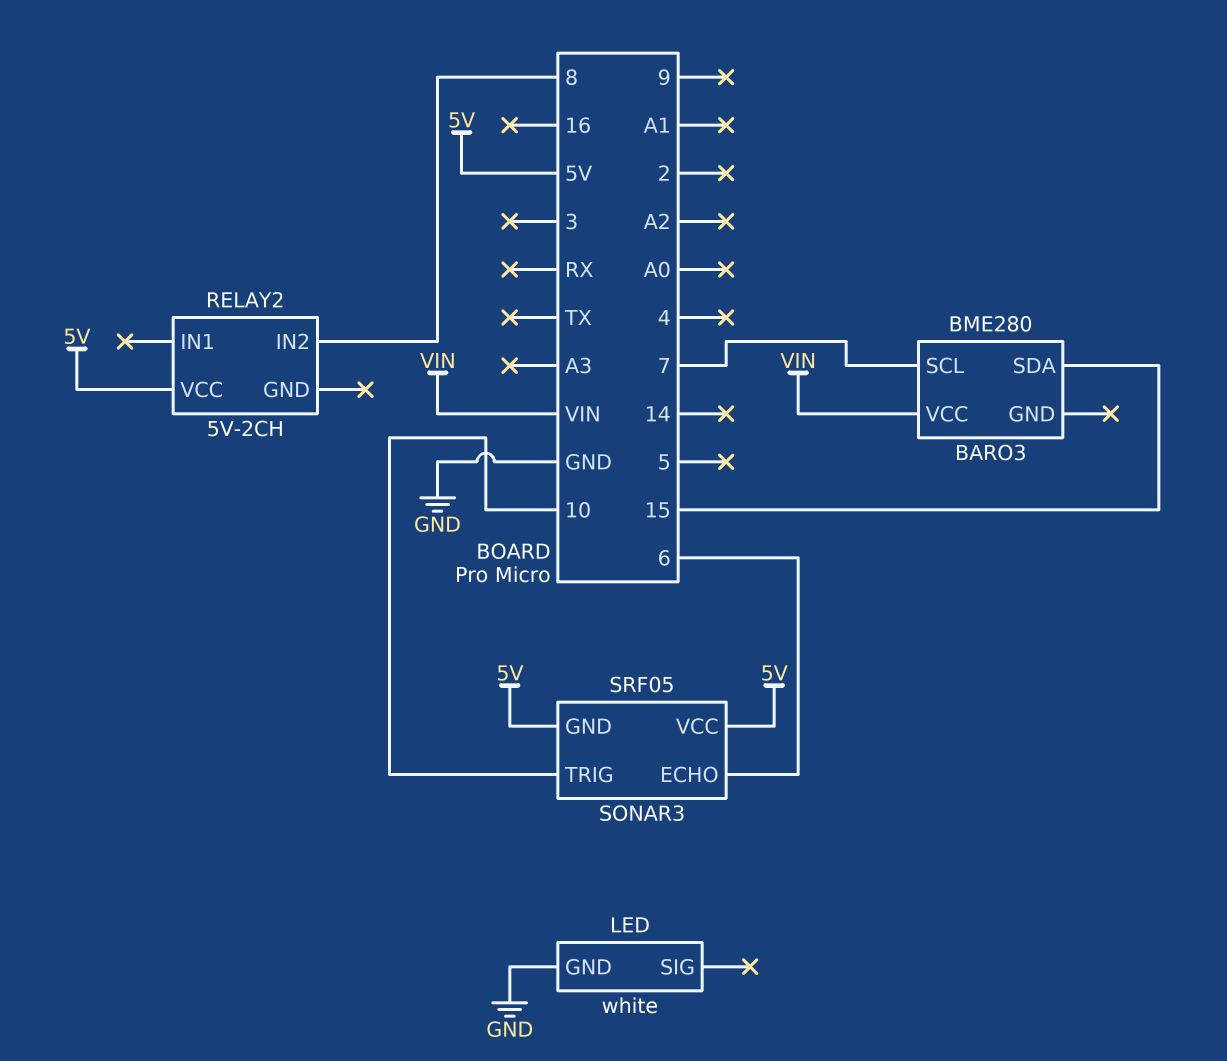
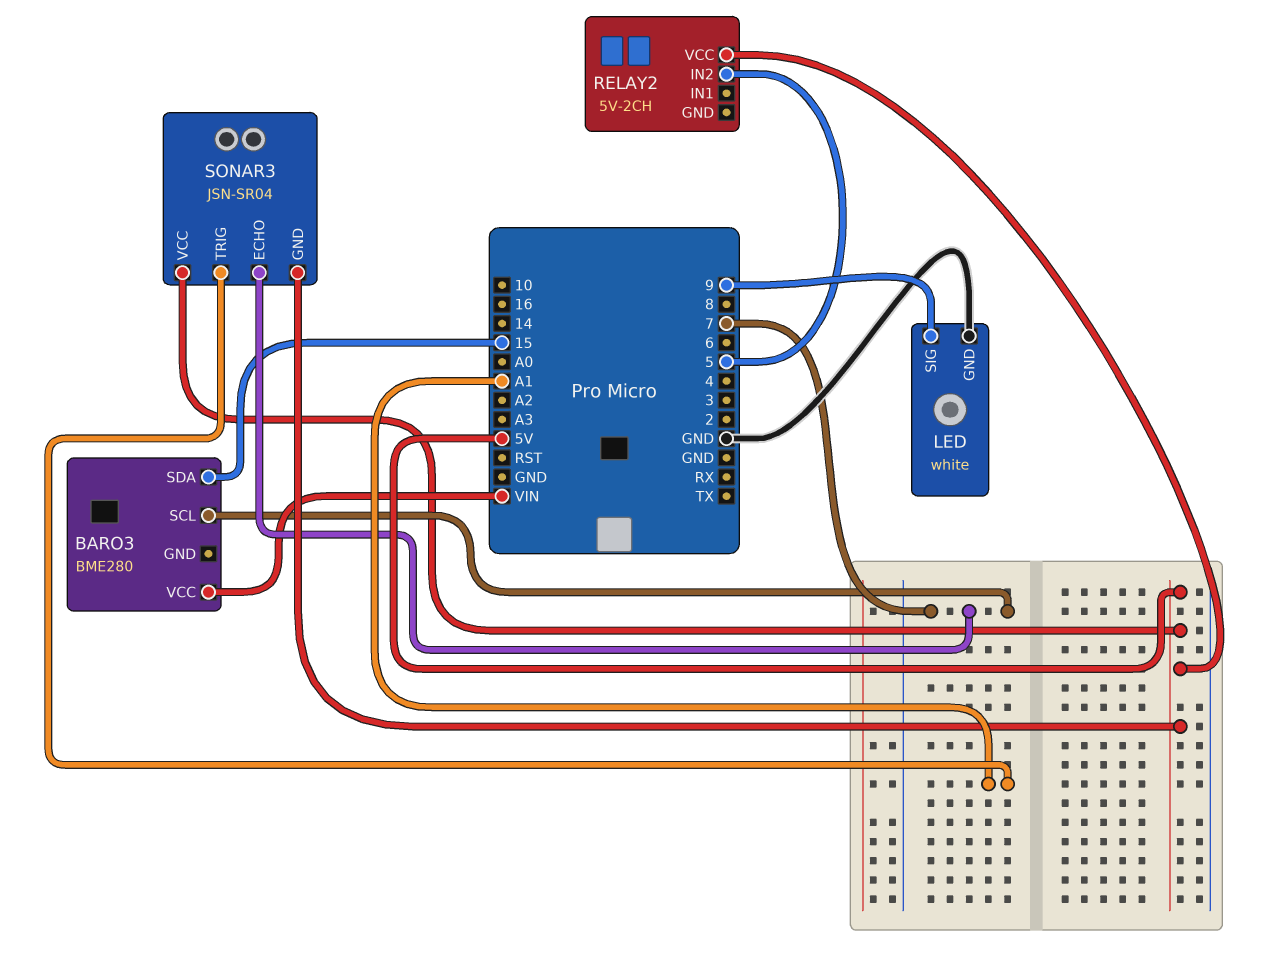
LED pin SIG: none -> 9
RELAY2 pin IN2: 8 -> 5
SONAR3: SRF05 -> JSN-SR04
SONAR3 pin ECHO: 6 -> 7
SONAR3 pin TRIG: 10 -> A1

